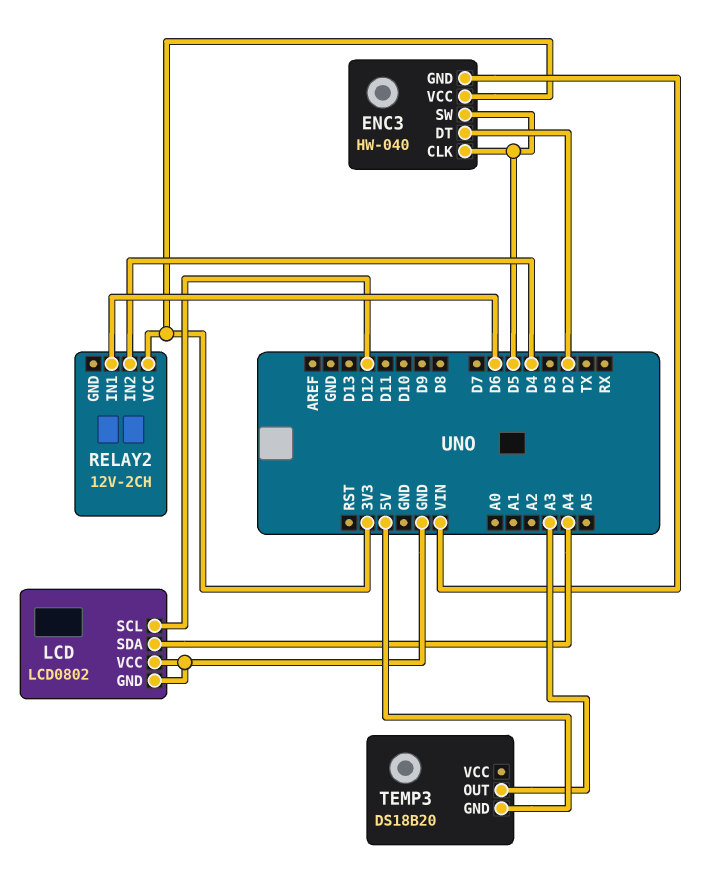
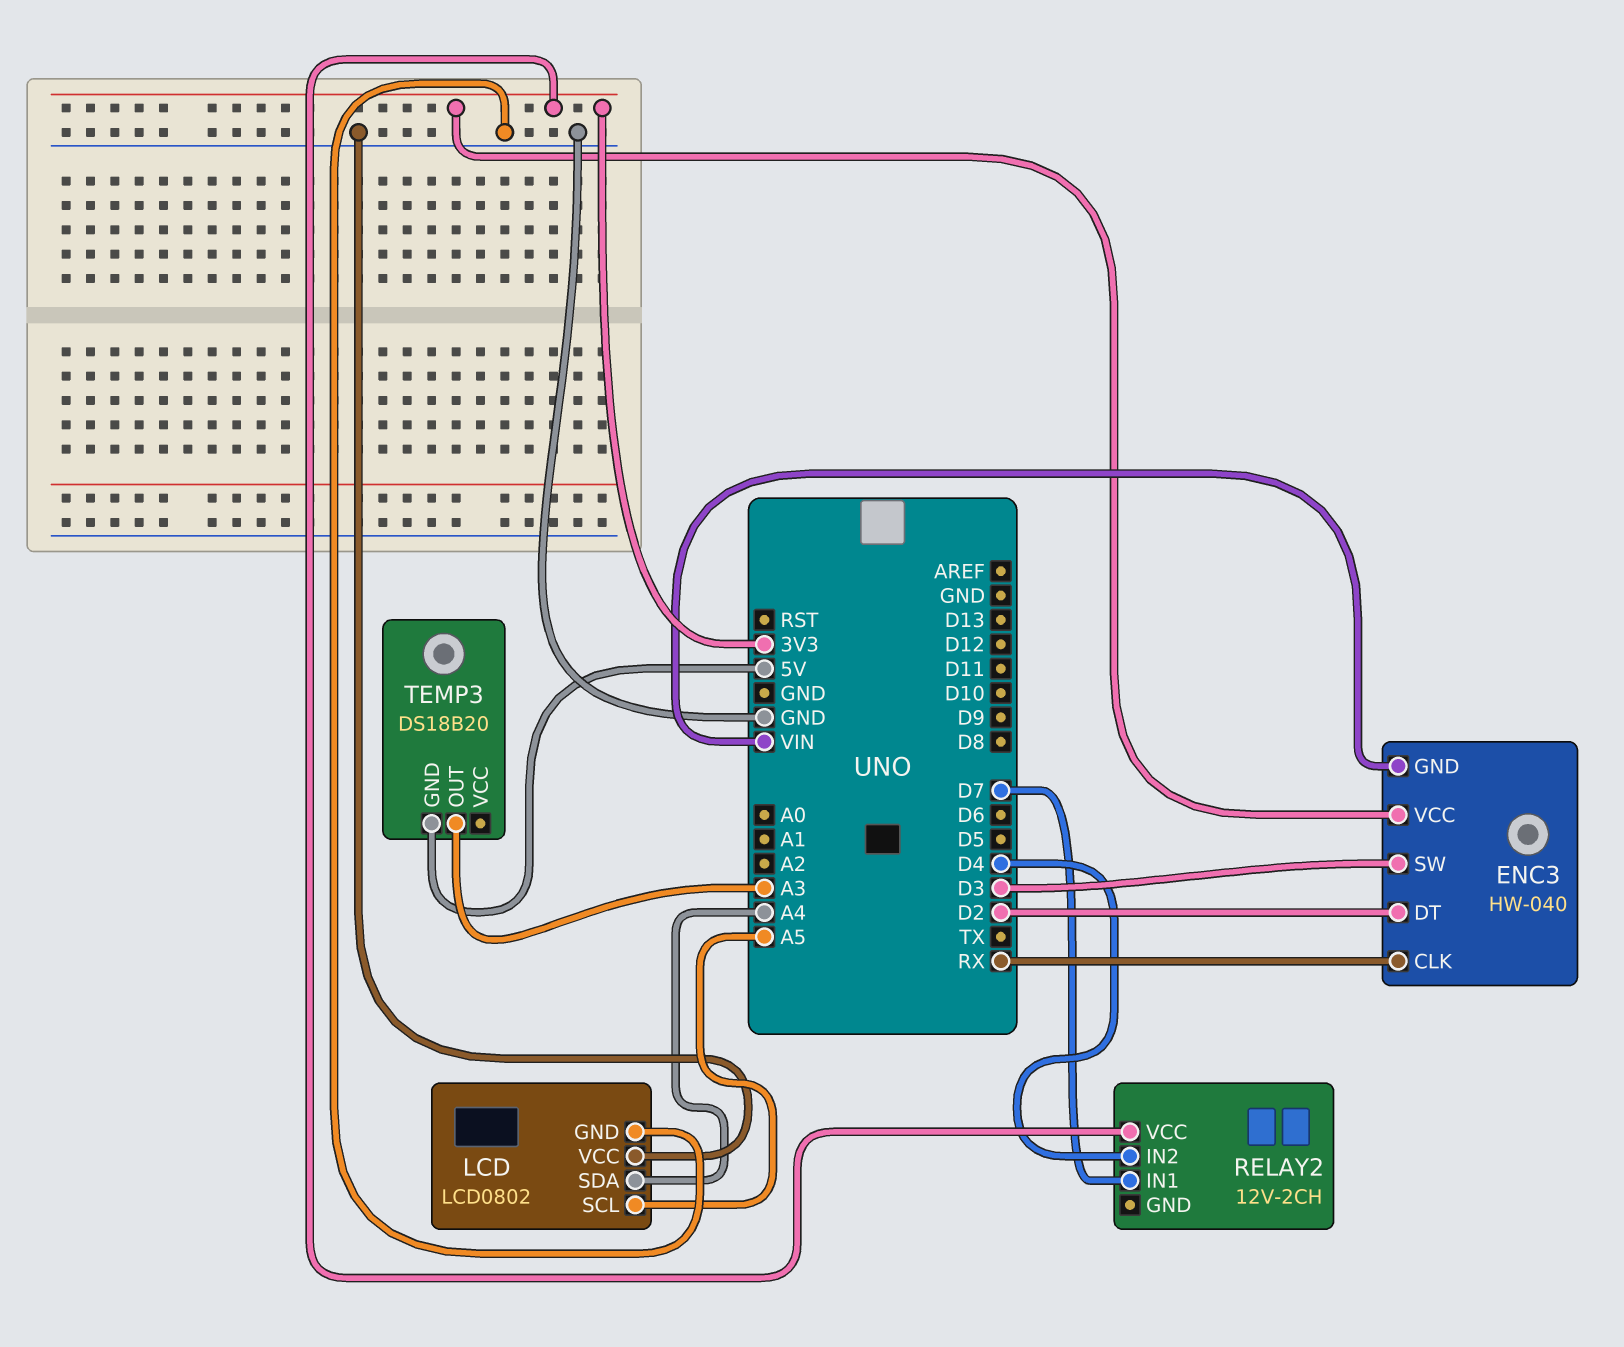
ENC3 pin CLK: D5 -> RX
ENC3 pin SW: D5 -> D3
LCD pin SCL: D12 -> A5
RELAY2 pin IN1: D6 -> D7

